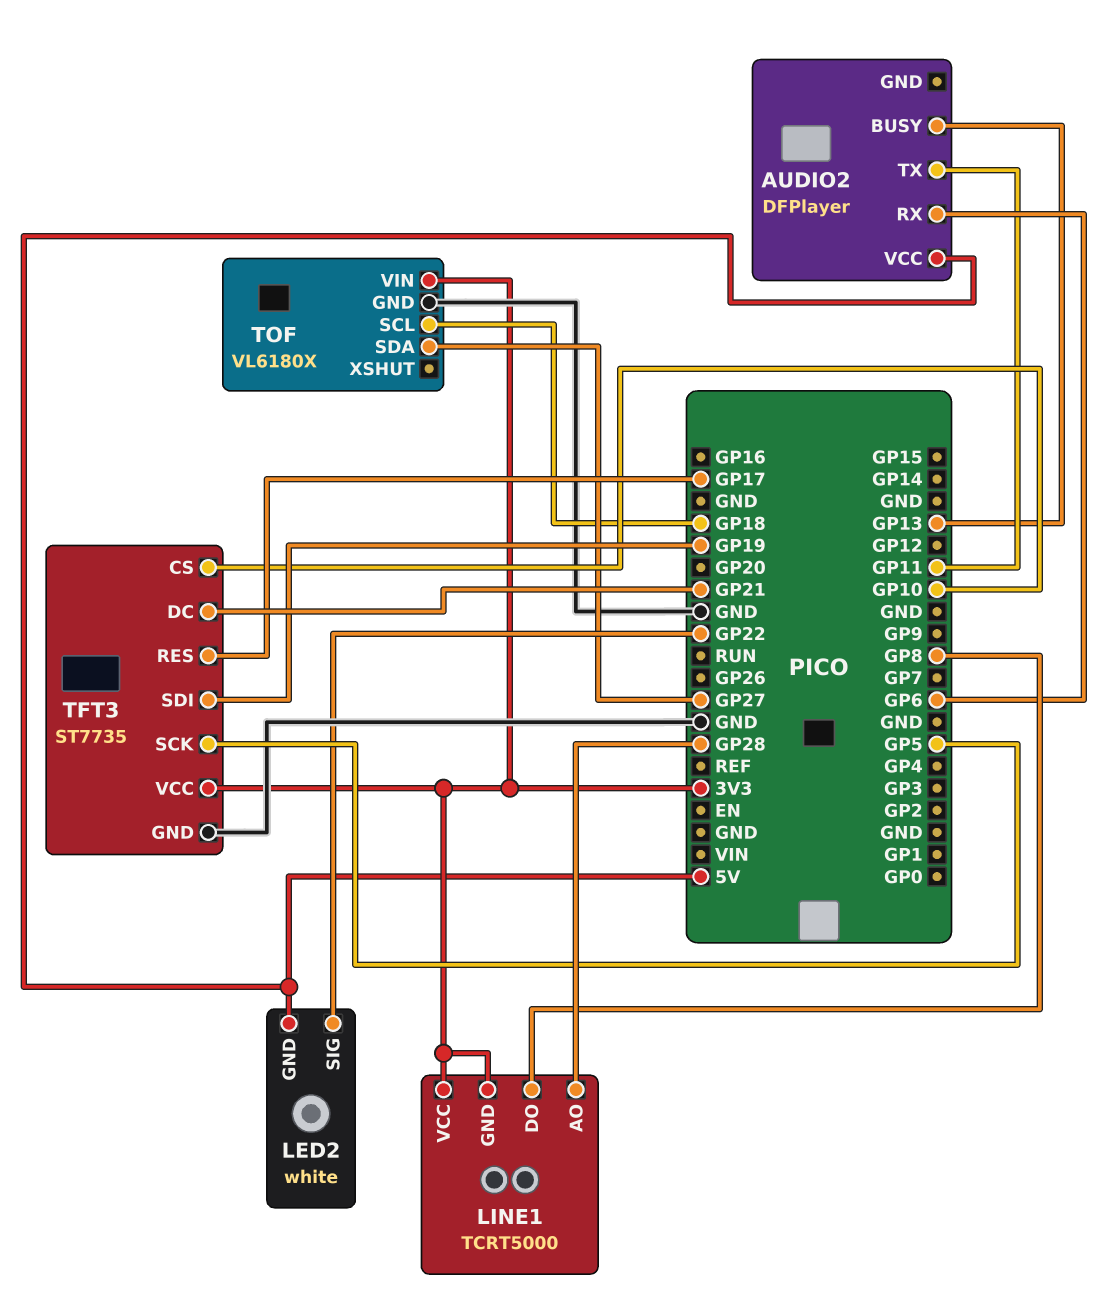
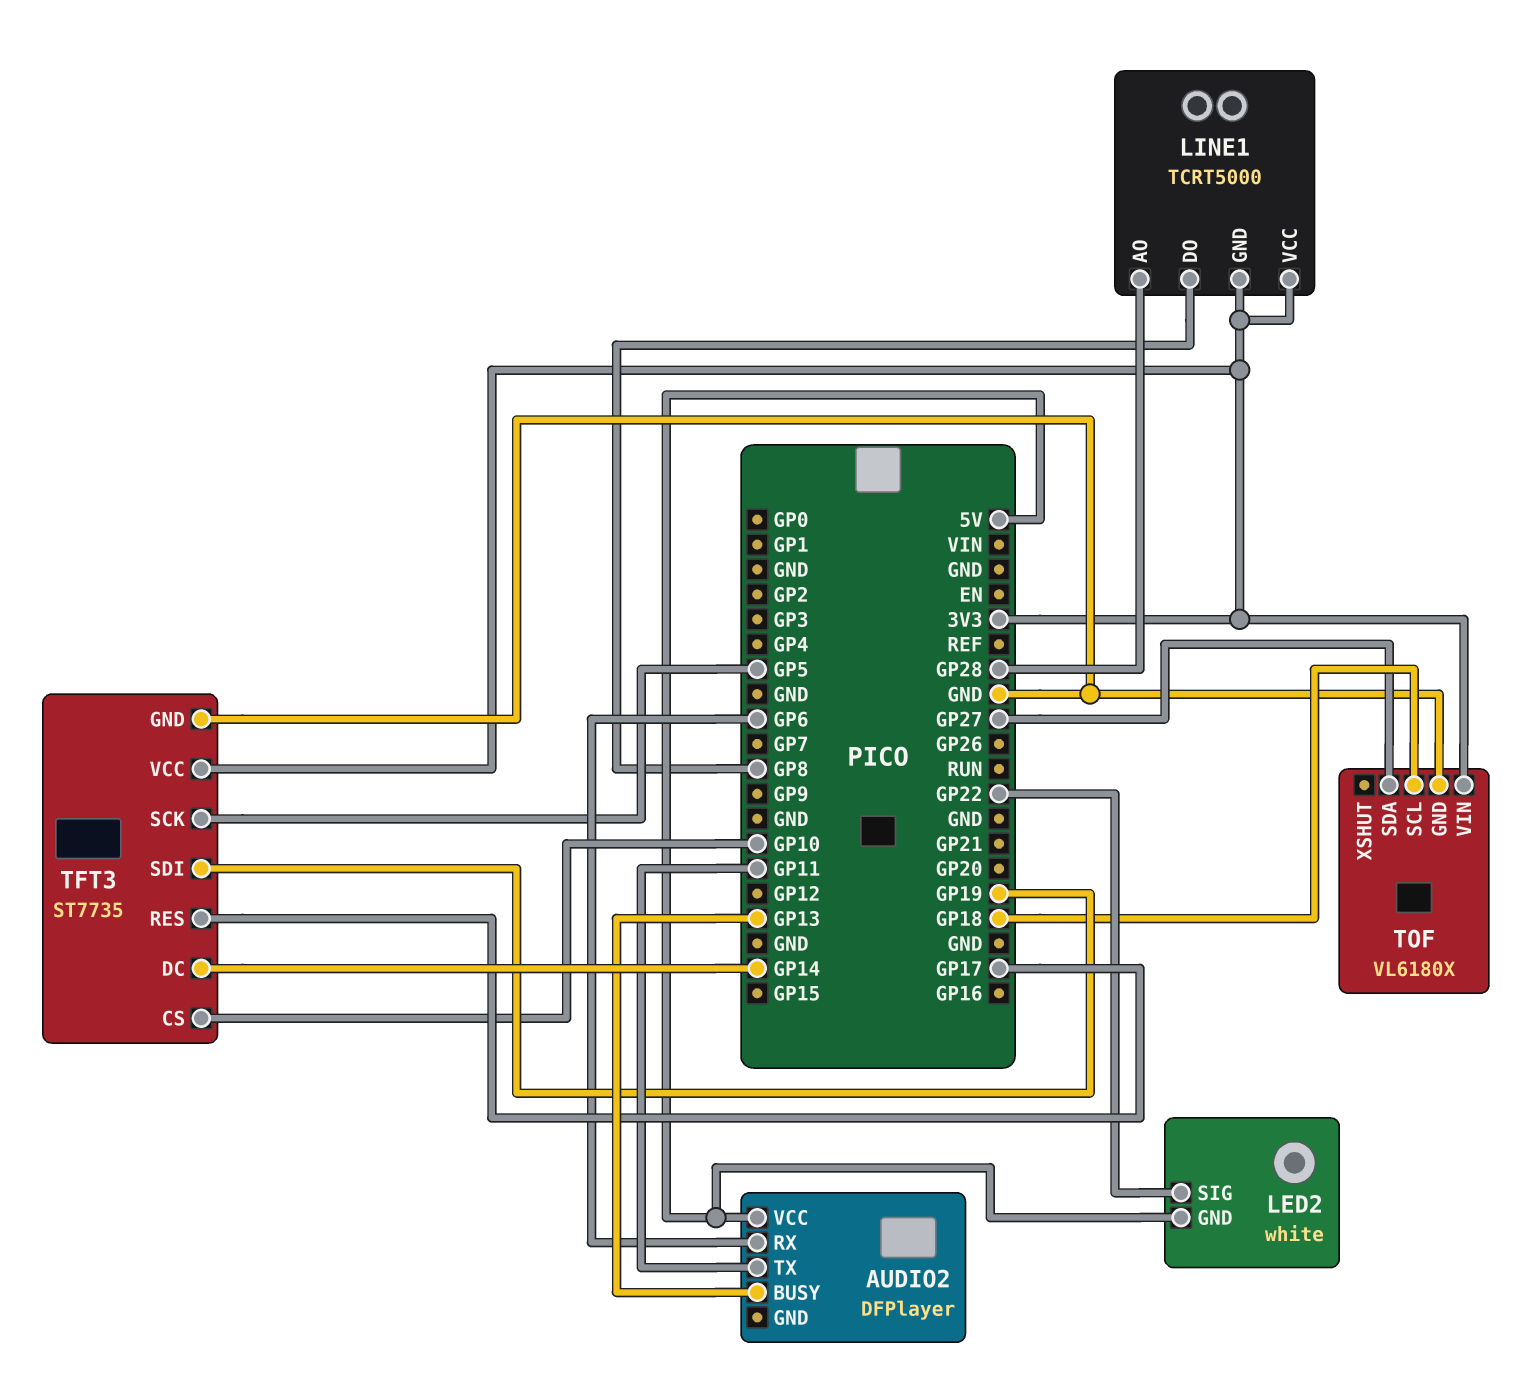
TFT3 pin DC: GP21 -> GP14

